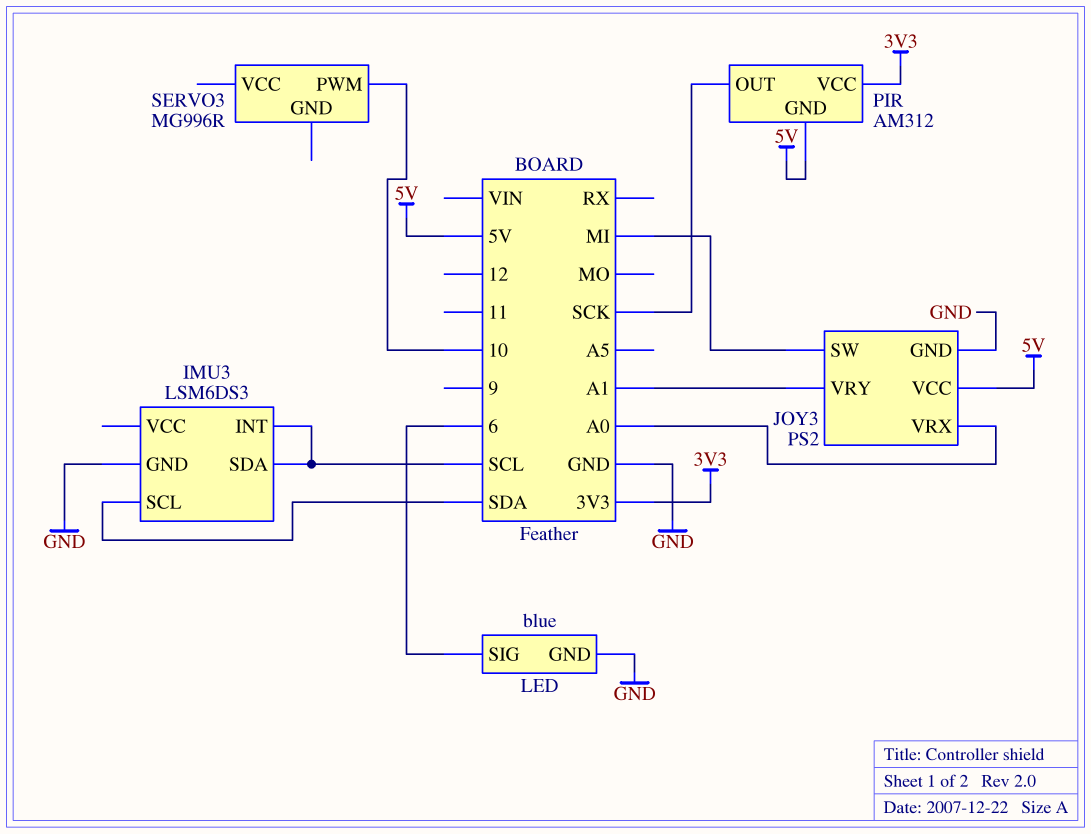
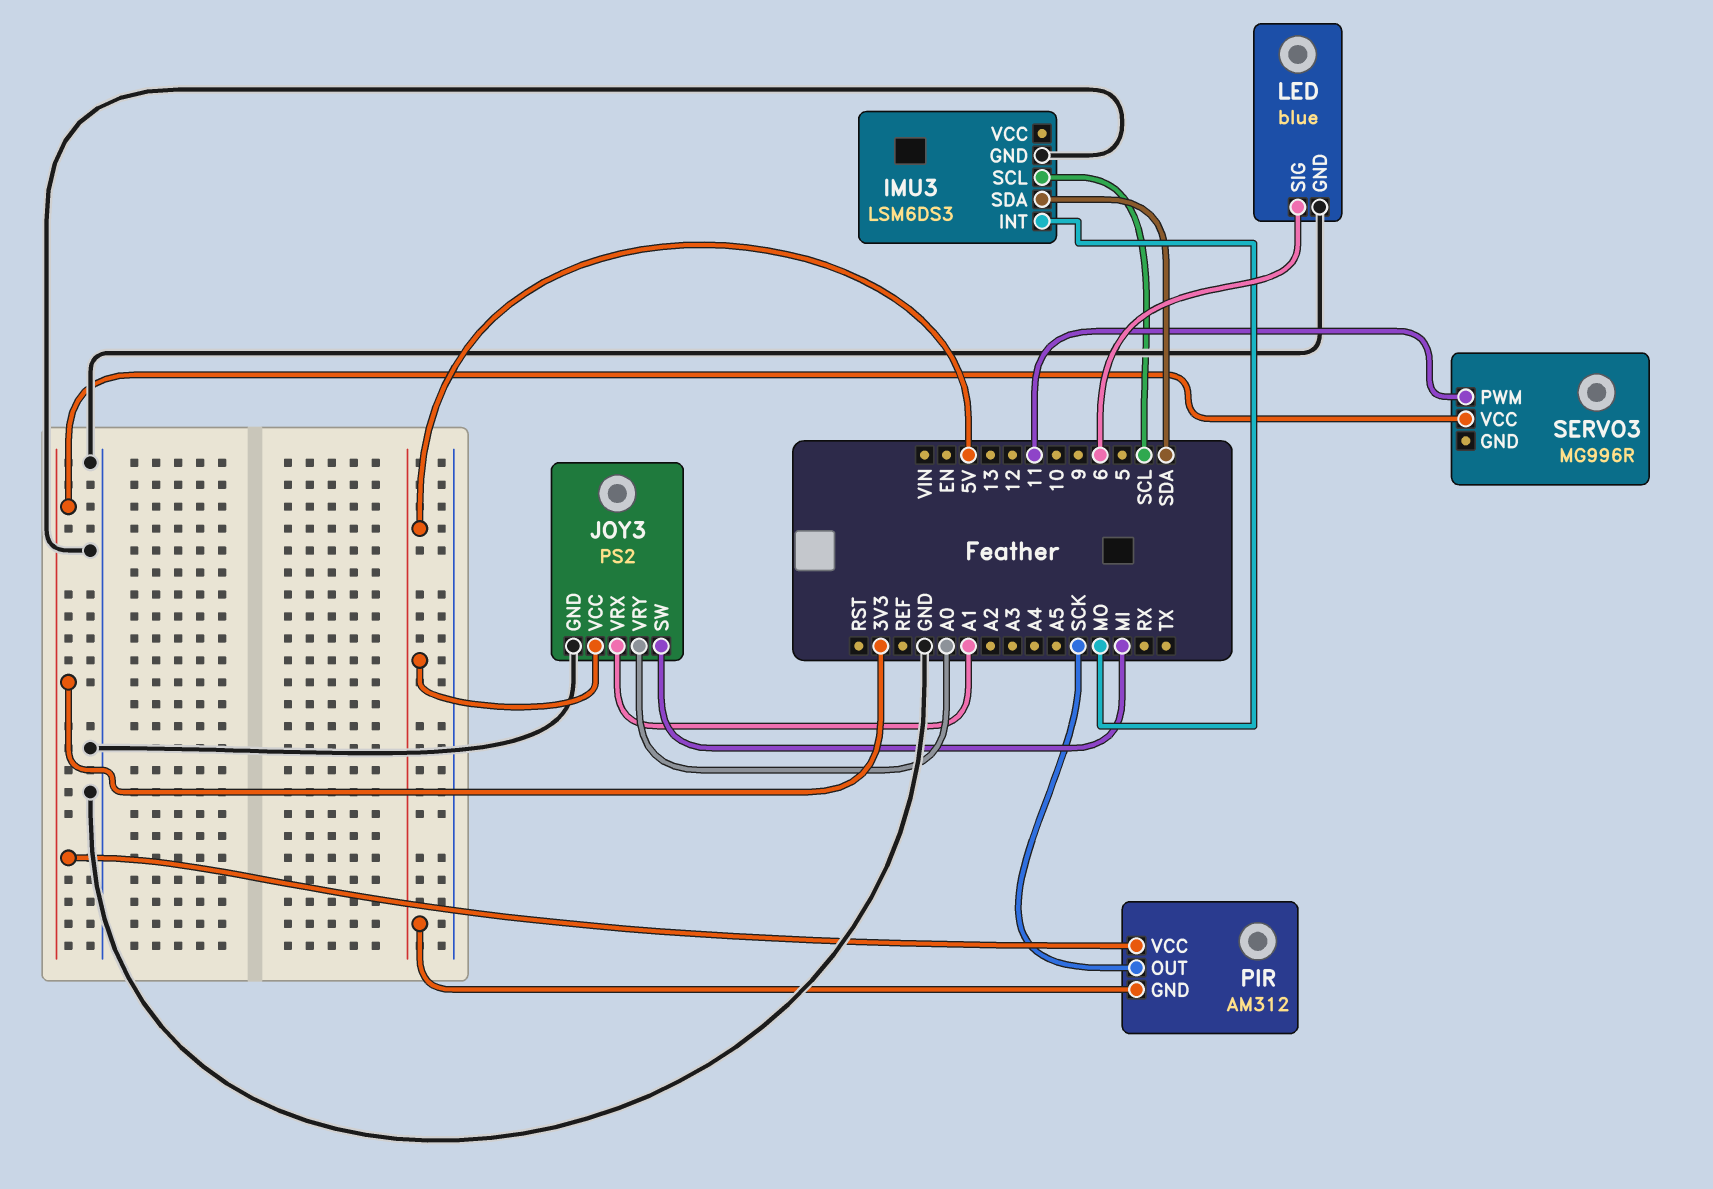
IMU3 pin INT: SCL -> MO
IMU3 pin SCL: SDA -> SCL
IMU3 pin SDA: SCL -> SDA
JOY3 pin VRX: A0 -> A1
JOY3 pin VRY: A1 -> A0
SERVO3 pin PWM: 10 -> 11
SERVO3 pin VCC: none -> 3V3

